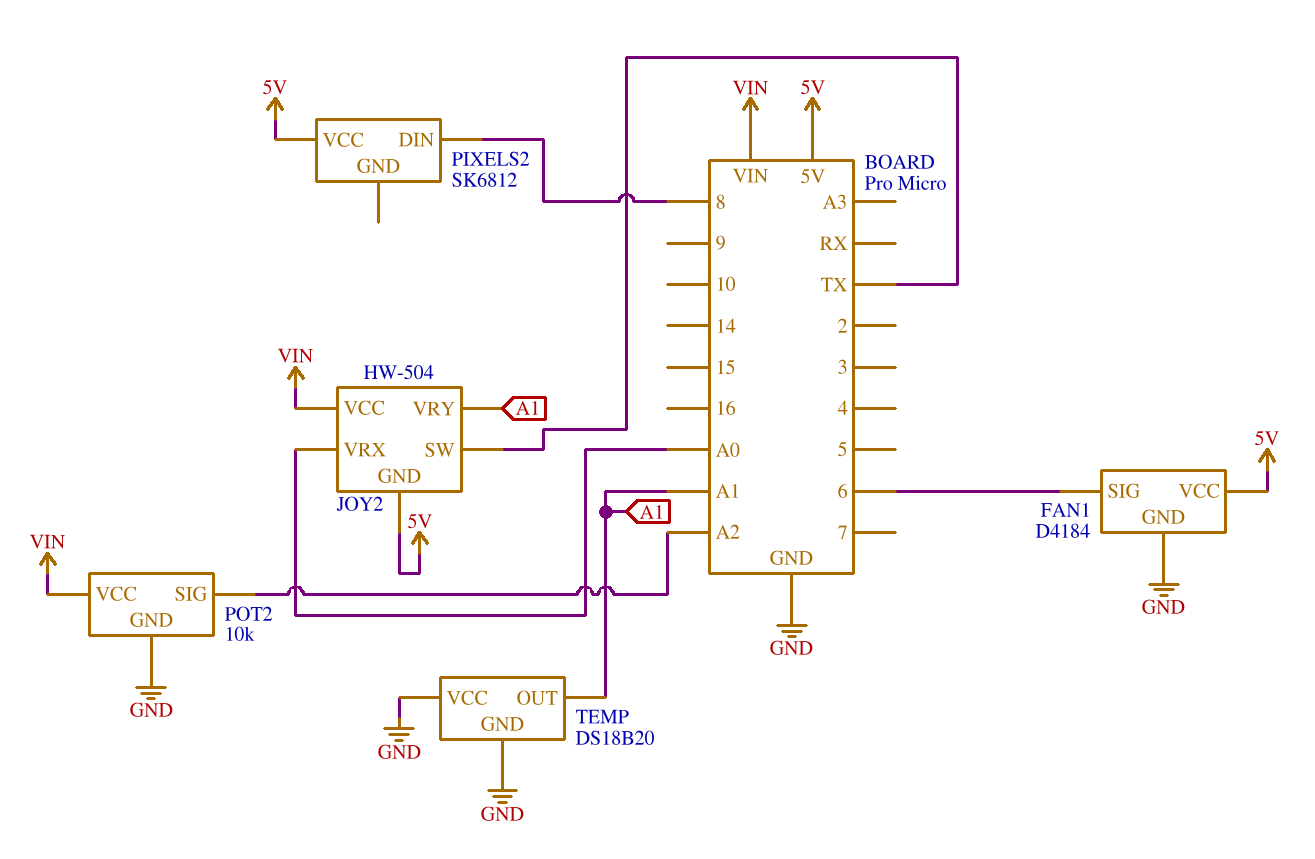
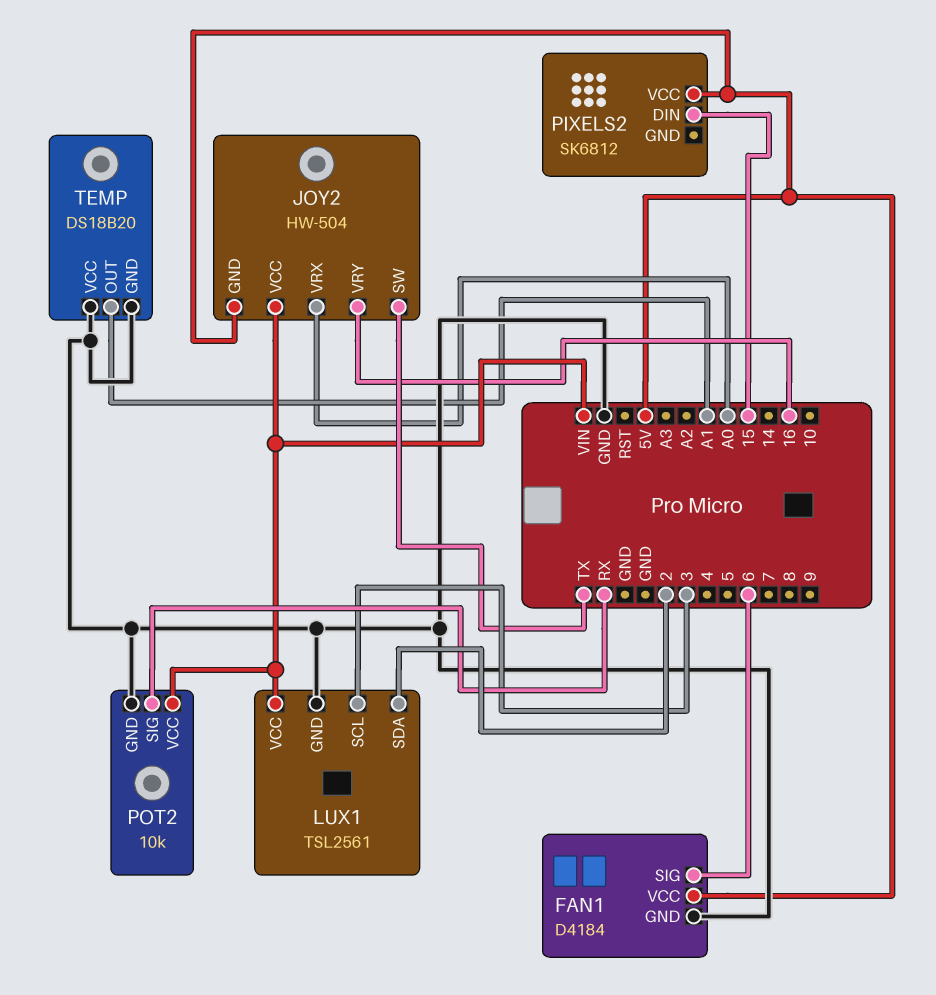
JOY2 pin VRY: A1 -> 16
LUX1: none -> TSL2561
LUX1 pin GND: none -> GND
LUX1 pin SCL: none -> 3
LUX1 pin SDA: none -> 2
LUX1 pin VCC: none -> VIN
PIXELS2 pin DIN: 8 -> 15
POT2 pin SIG: A2 -> RX

